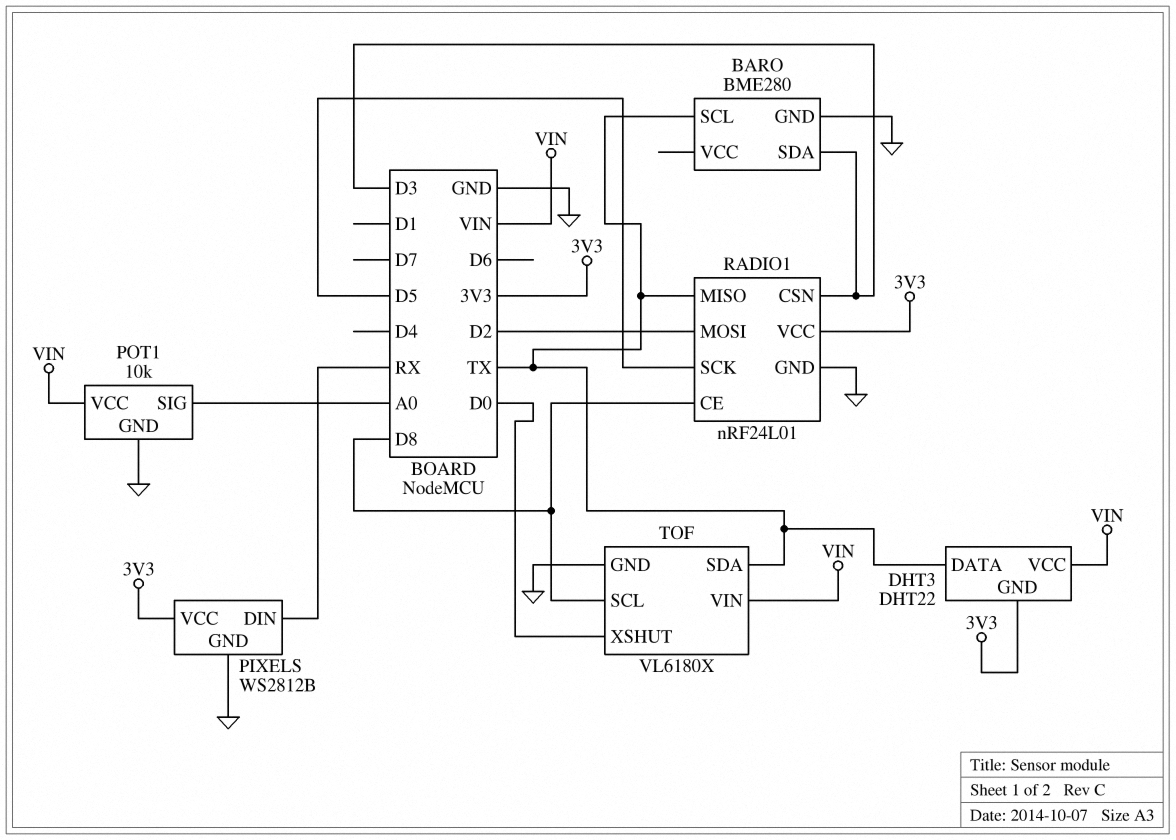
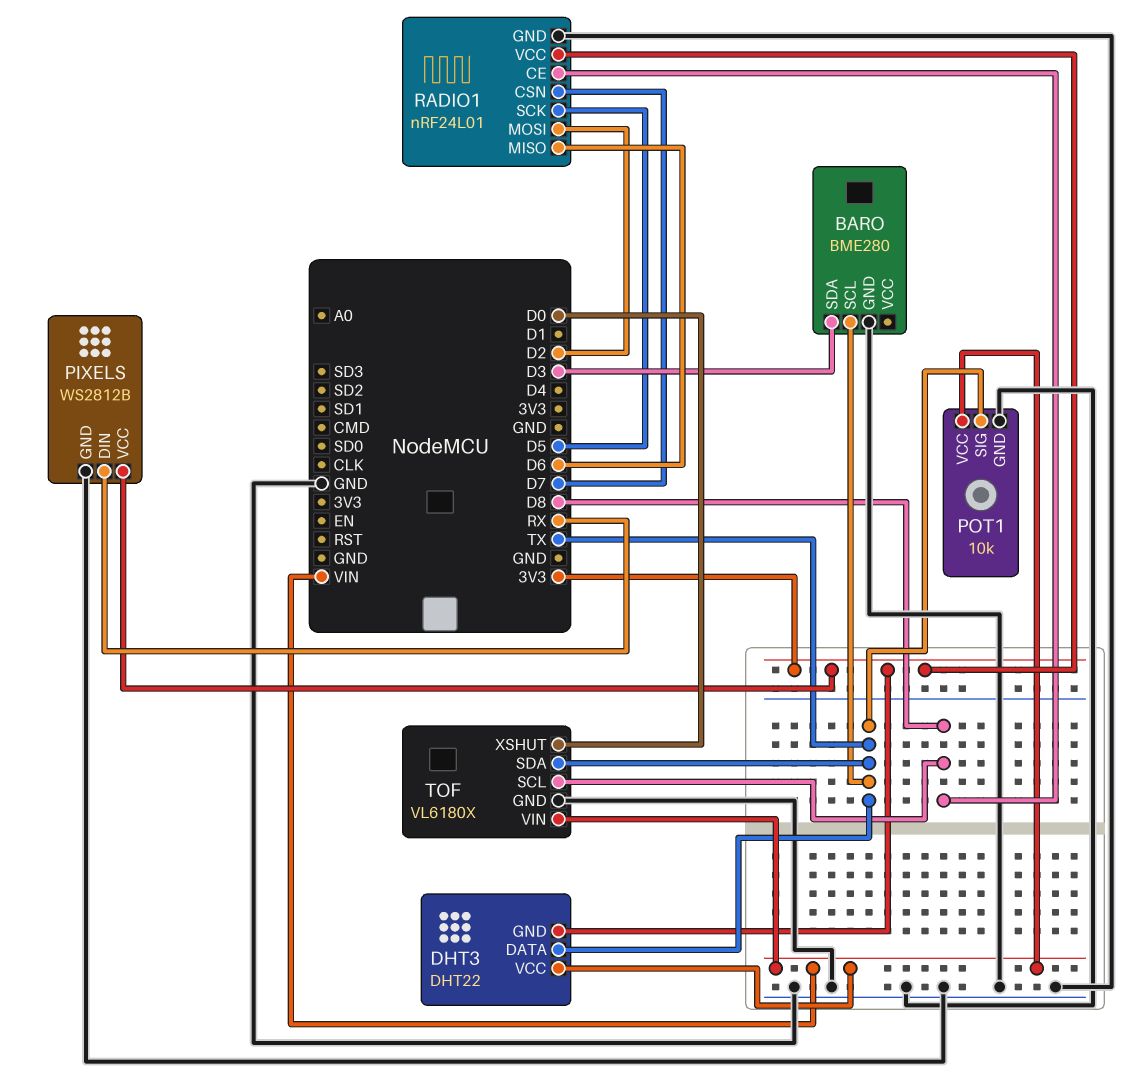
POT1 pin SIG: A0 -> TX
RADIO1 pin CSN: D3 -> D7
RADIO1 pin MISO: TX -> D6

